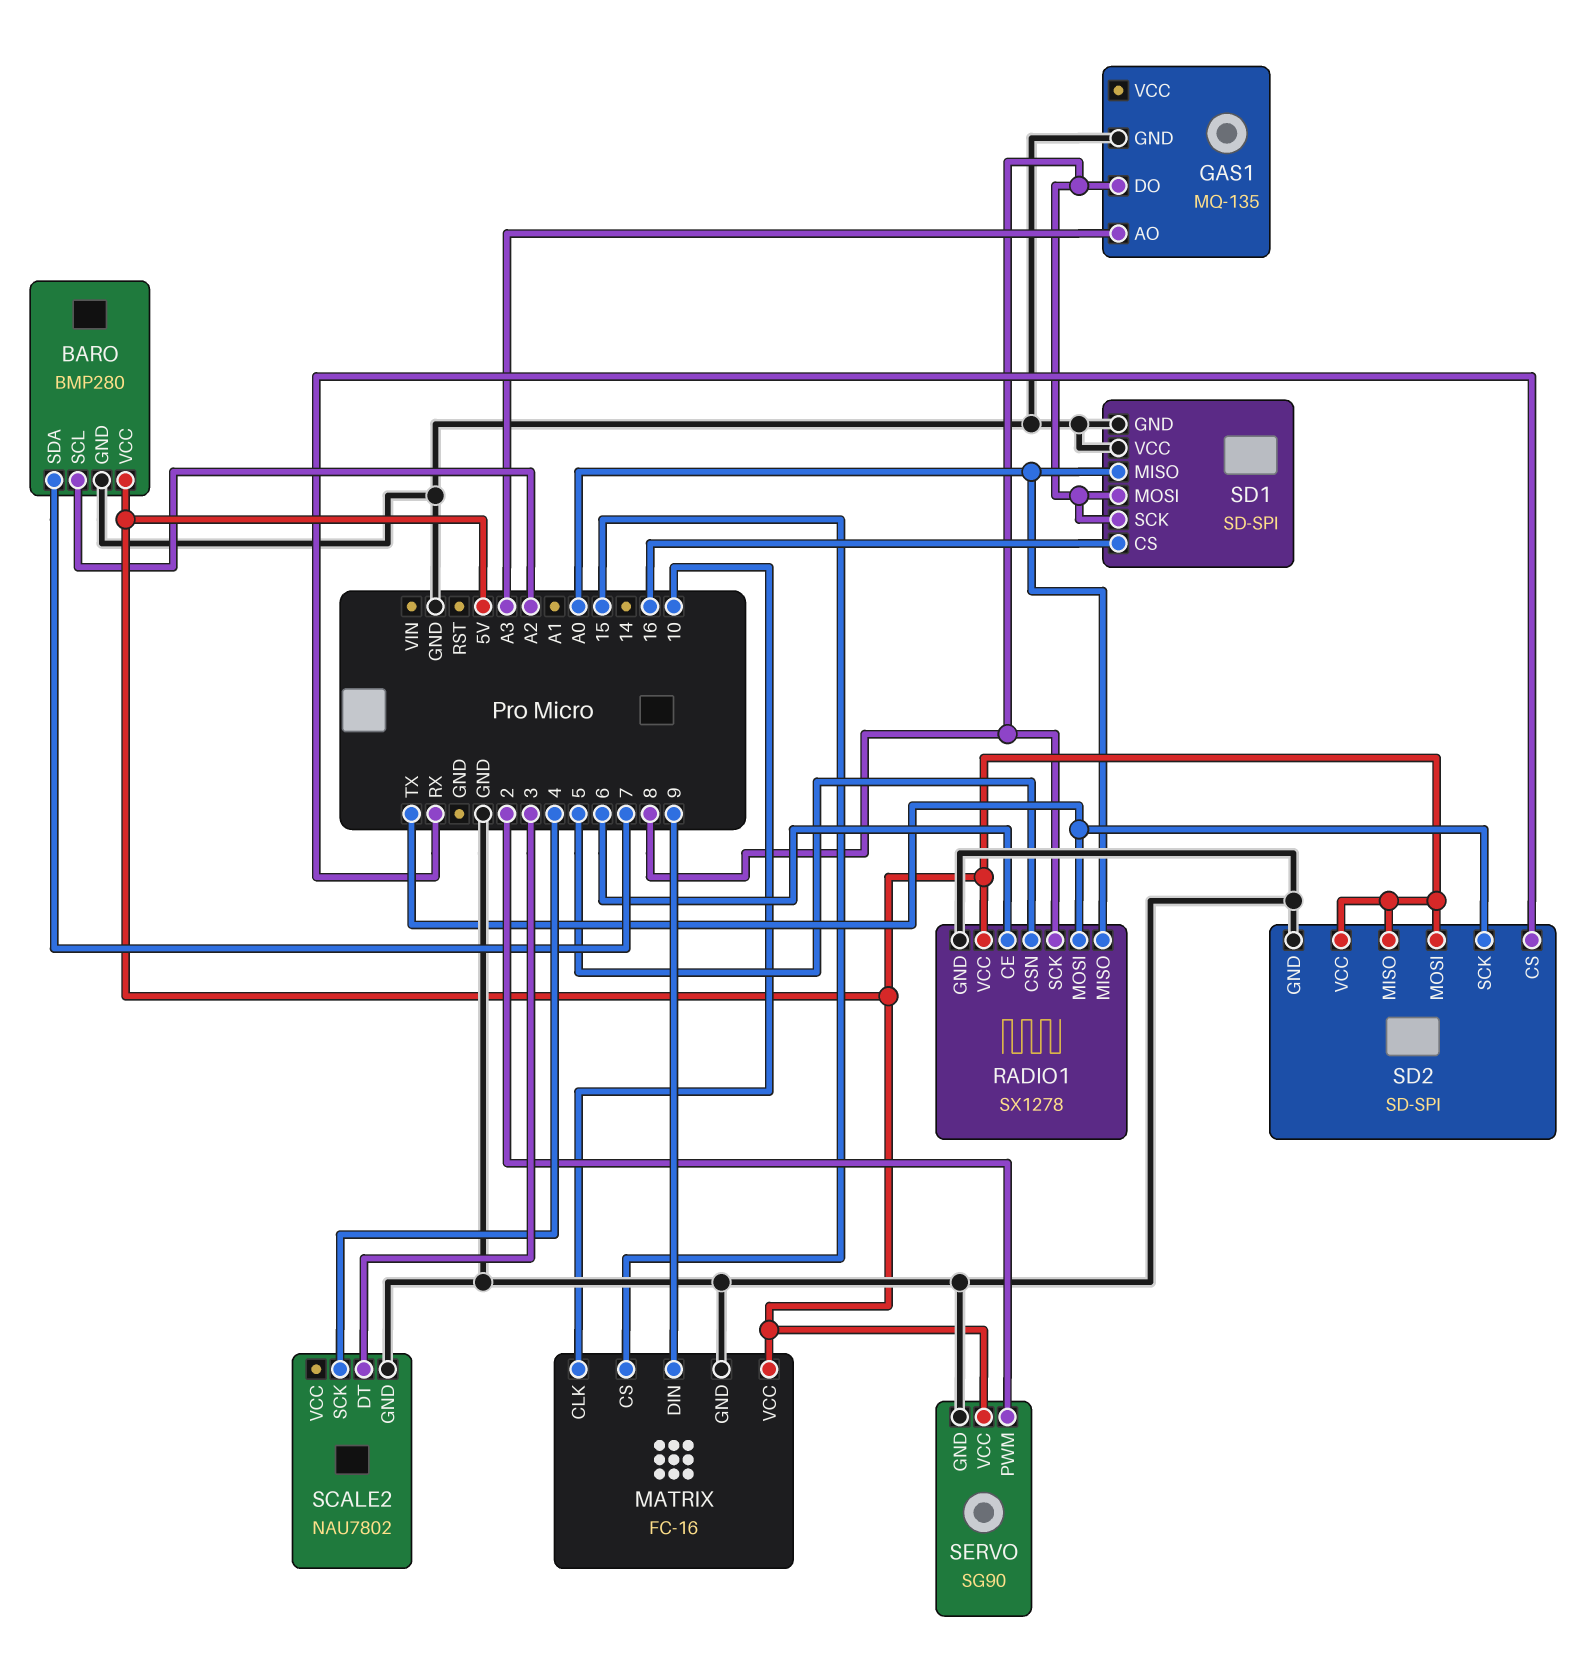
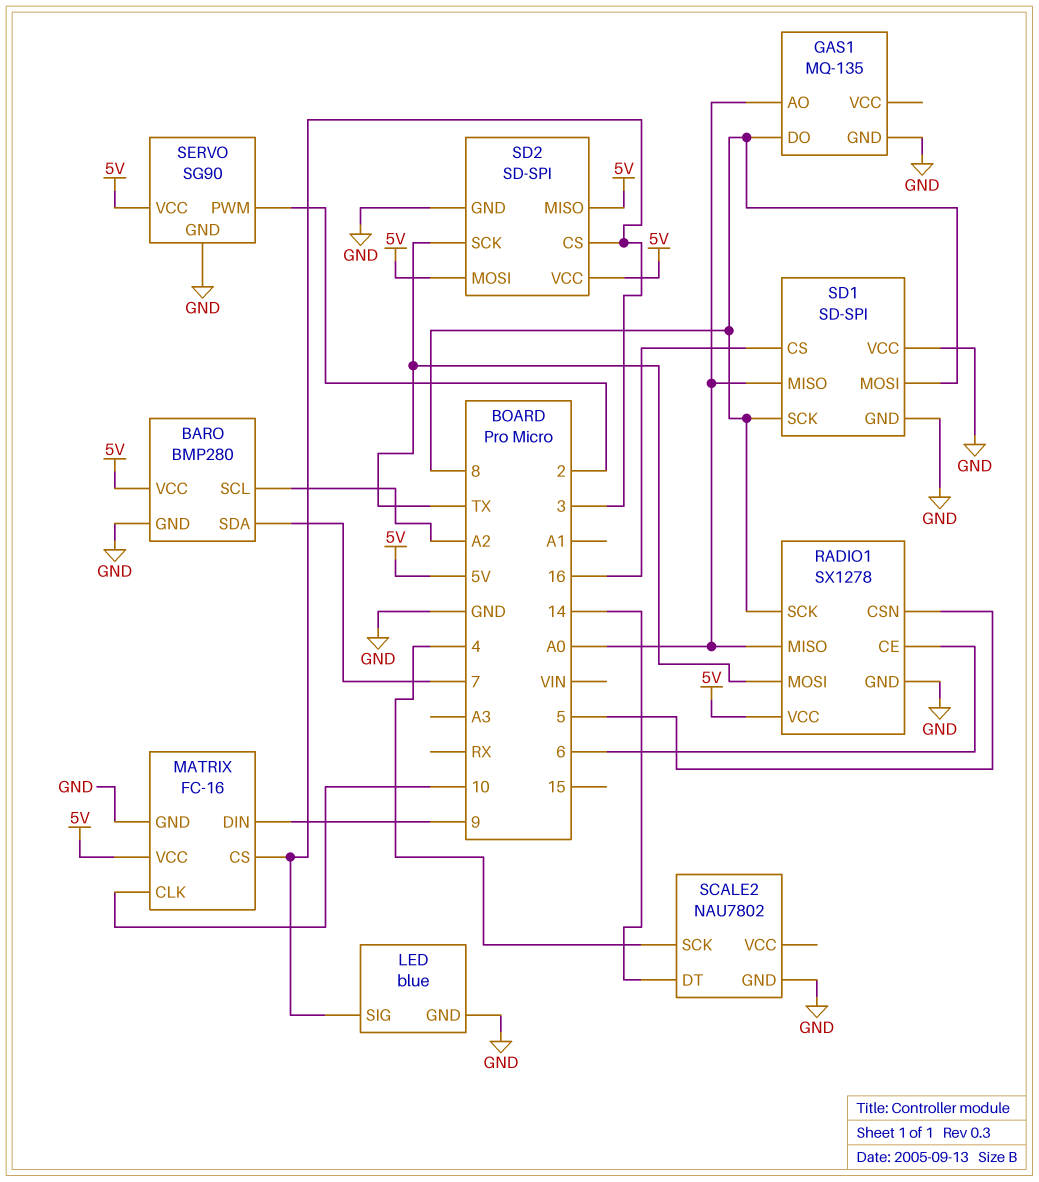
GAS1 pin AO: A3 -> A0
LED: none -> blue
LED pin GND: none -> GND
LED pin SIG: none -> 3
MATRIX pin CS: 15 -> 3
SCALE2 pin DT: 3 -> 14
SD2 pin CS: RX -> 3

